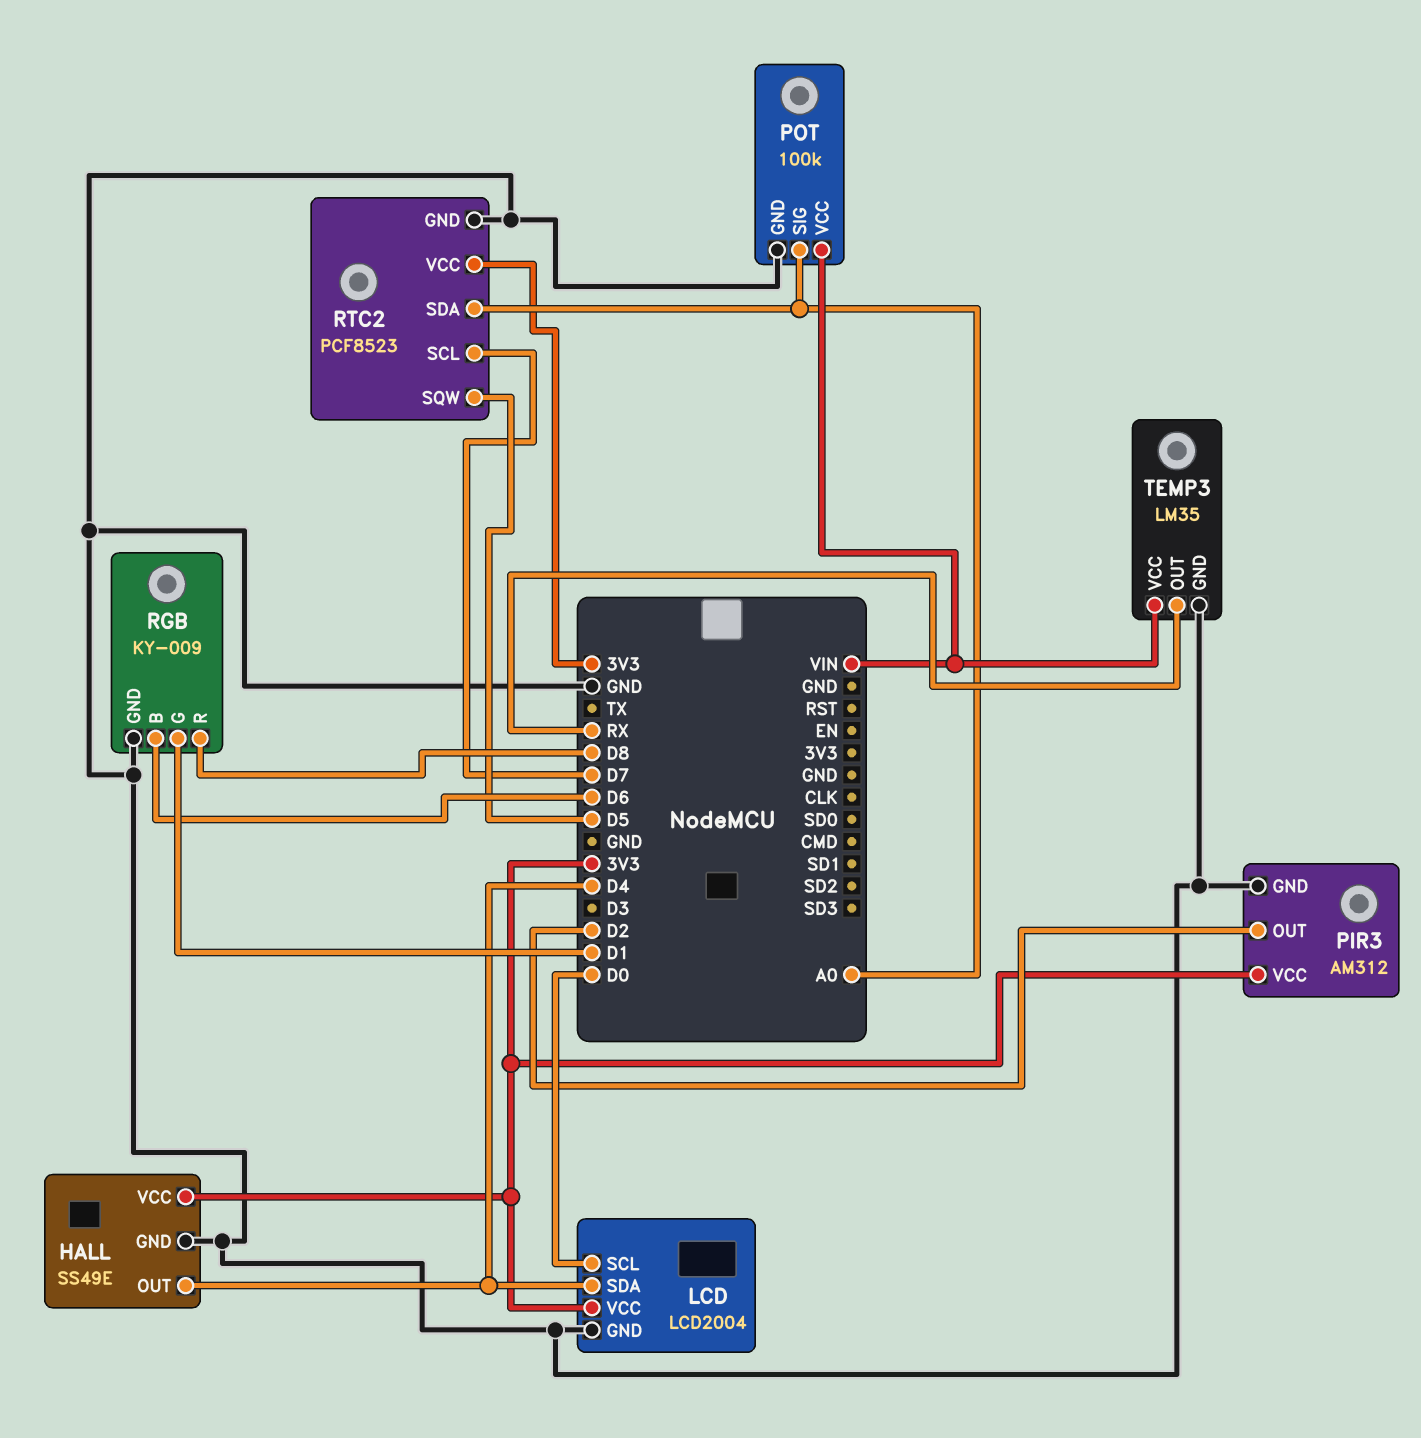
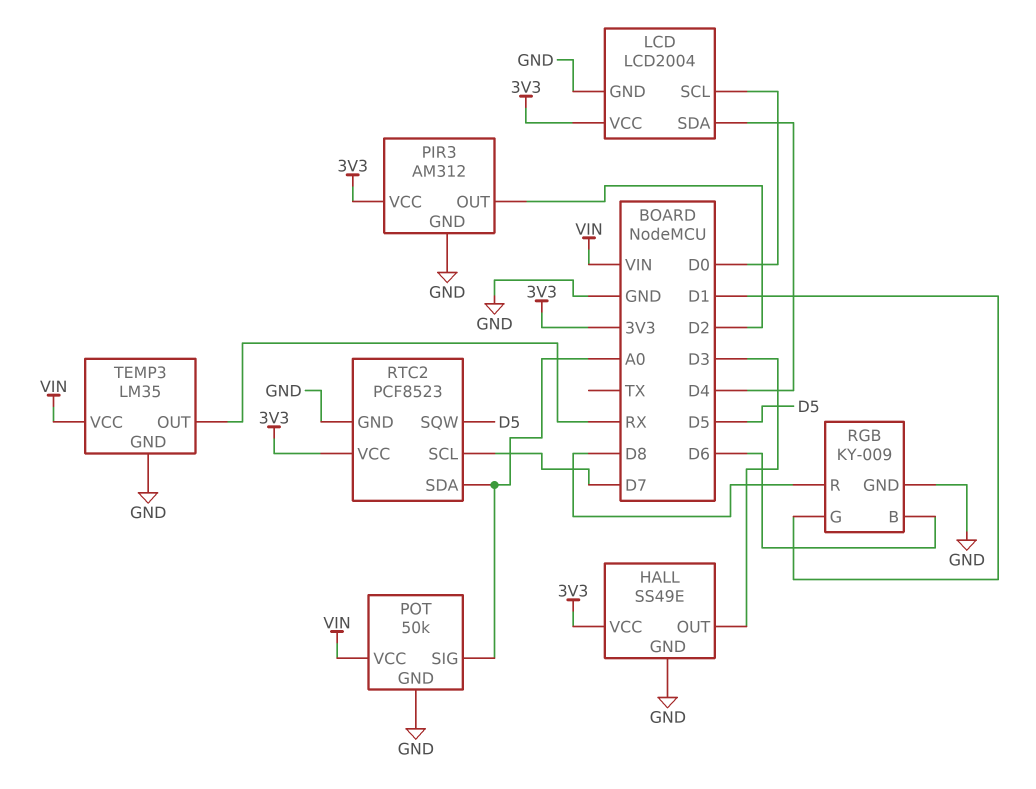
HALL pin OUT: D4 -> D3
POT: 100k -> 50k

